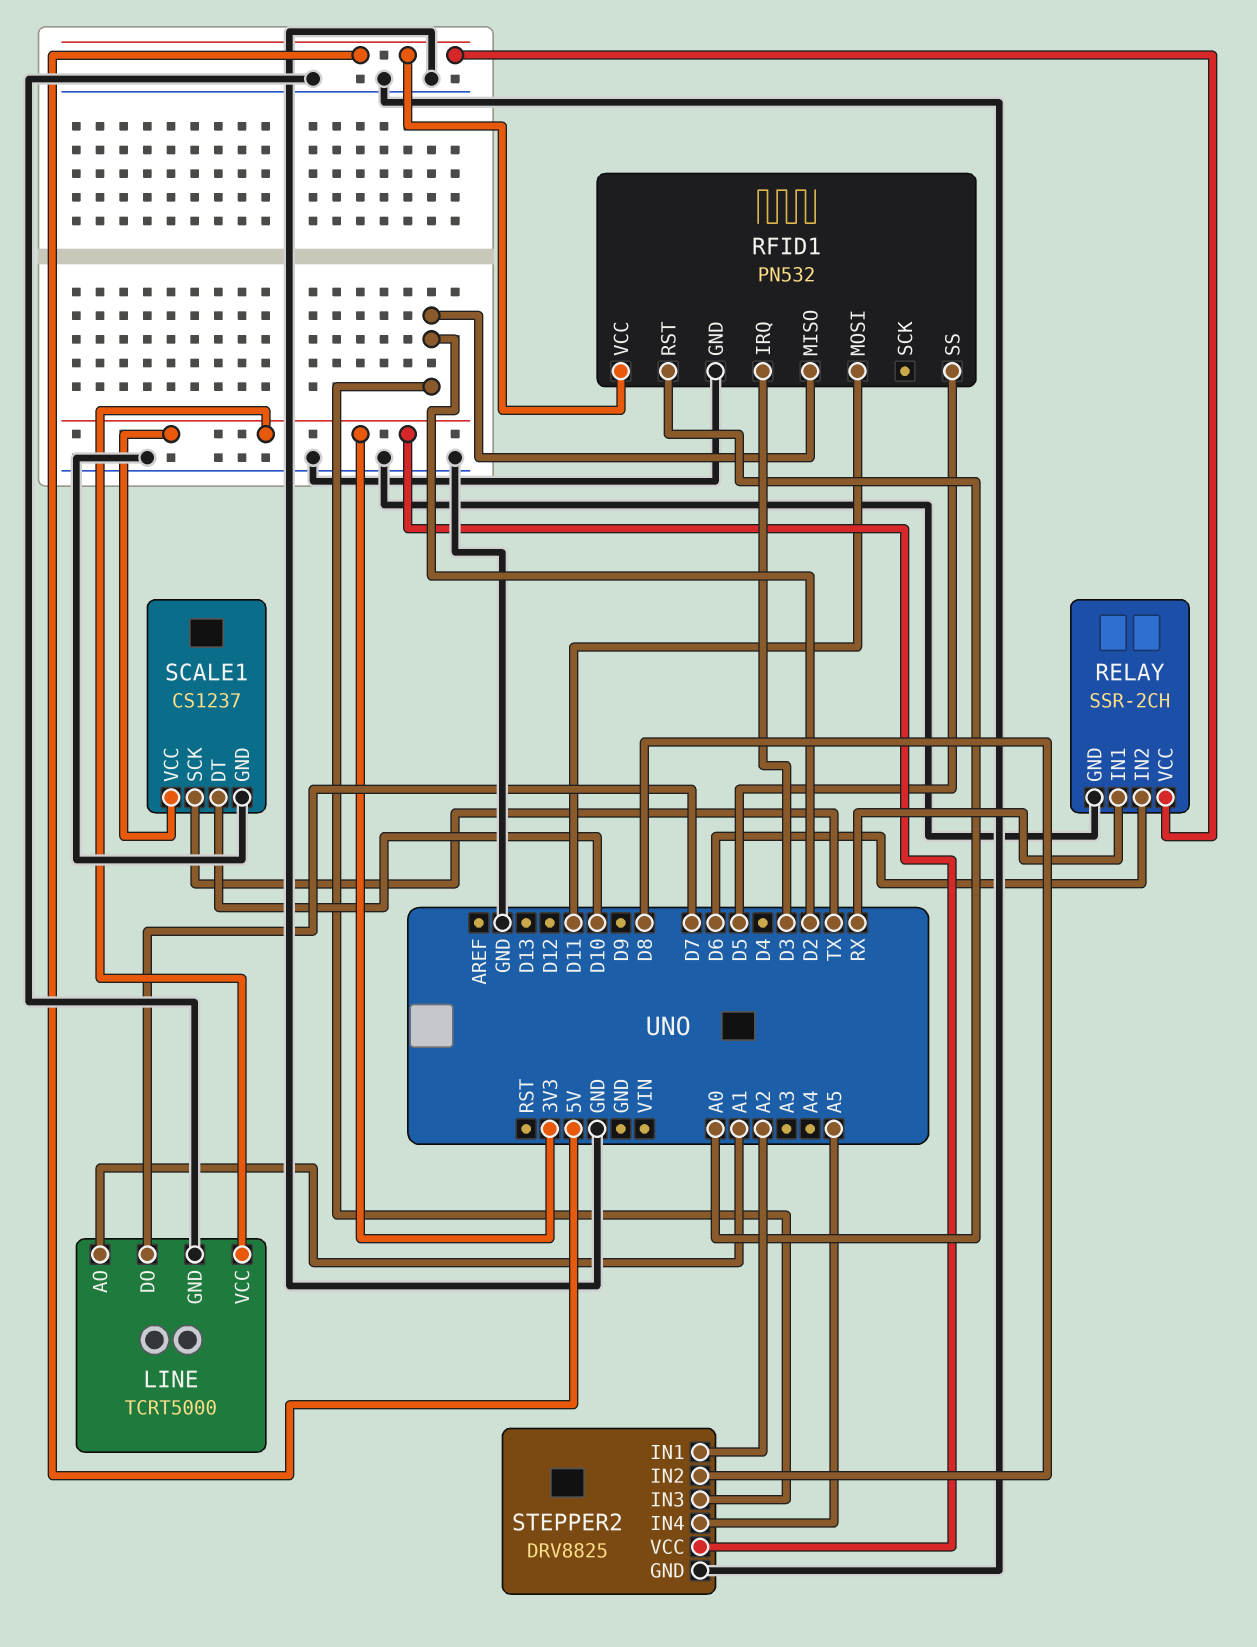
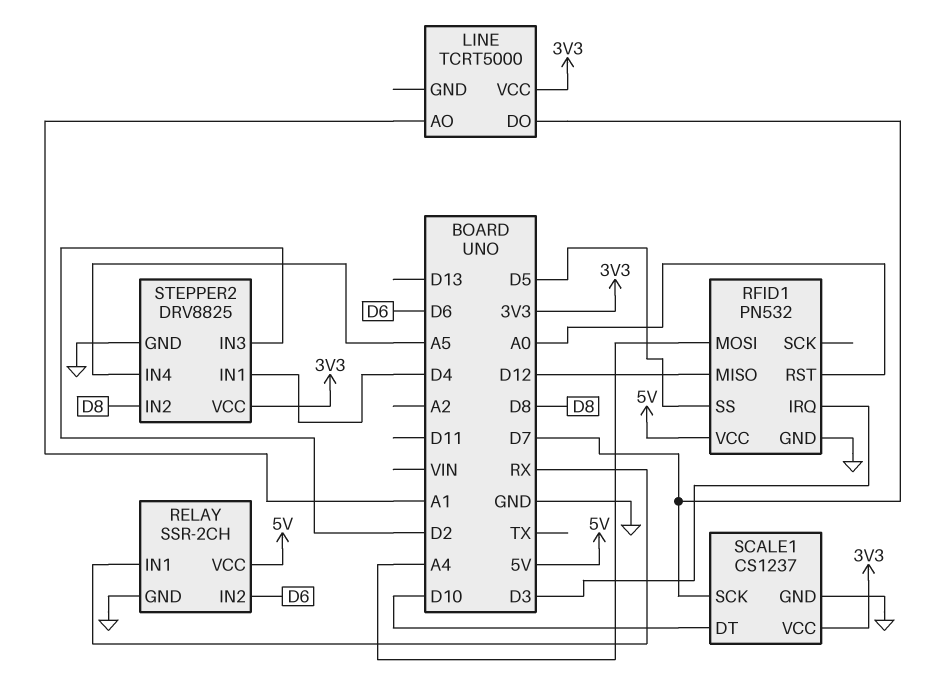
LINE pin GND: GND -> none
RFID1 pin MISO: D2 -> D12
RFID1 pin MOSI: D11 -> A4
SCALE1 pin SCK: TX -> D7
STEPPER2 pin IN1: A2 -> D4

